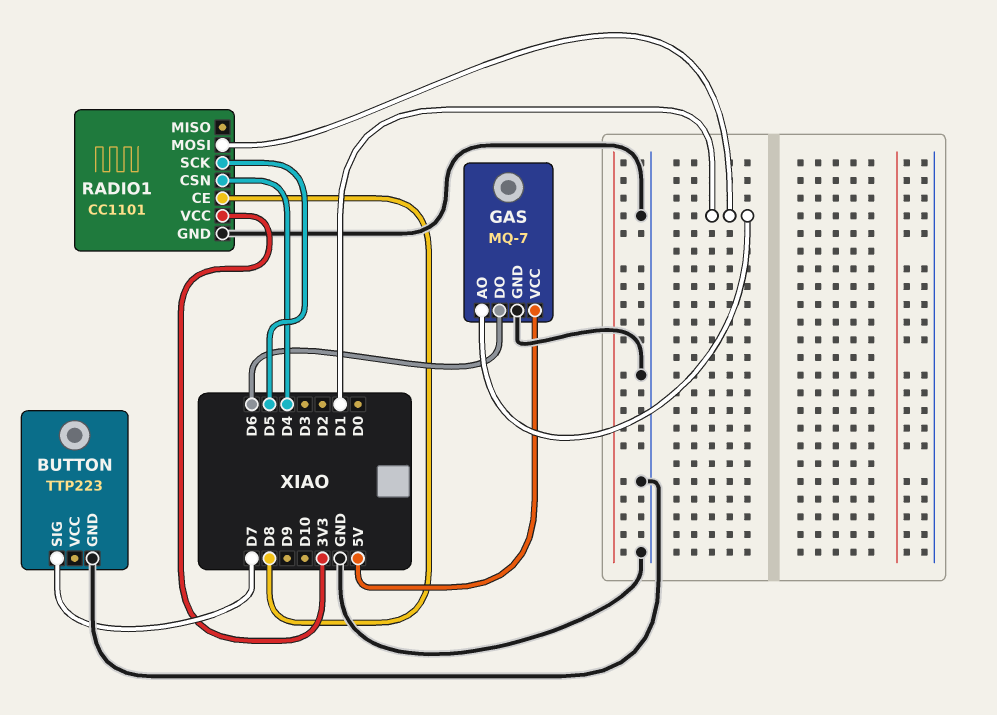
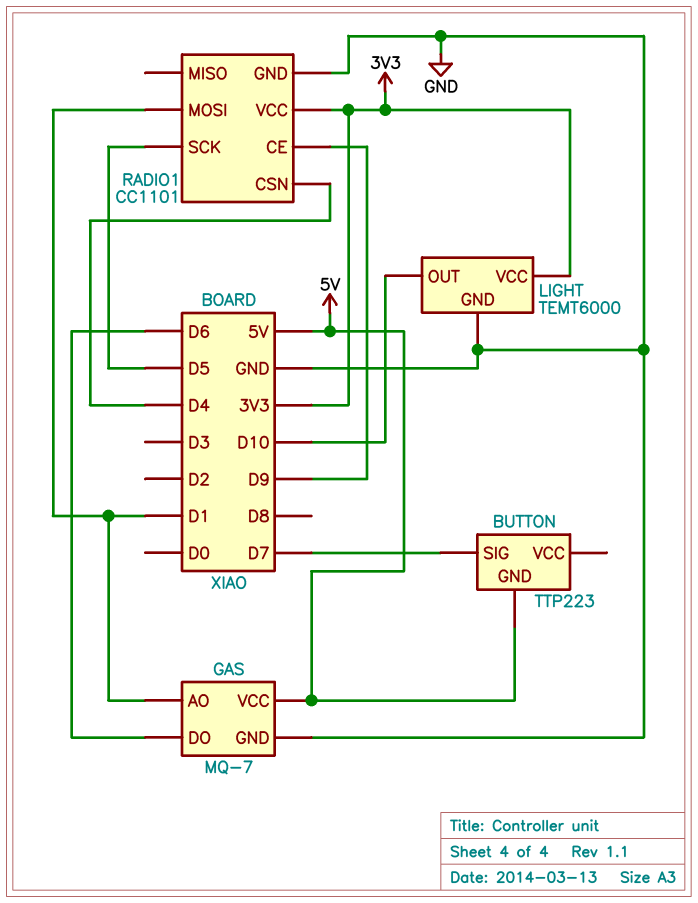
BUTTON pin GND: GND -> 5V
LIGHT: none -> TEMT6000
LIGHT pin GND: none -> GND
LIGHT pin OUT: none -> D10
LIGHT pin VCC: none -> 3V3
RADIO1 pin CE: D8 -> D9

